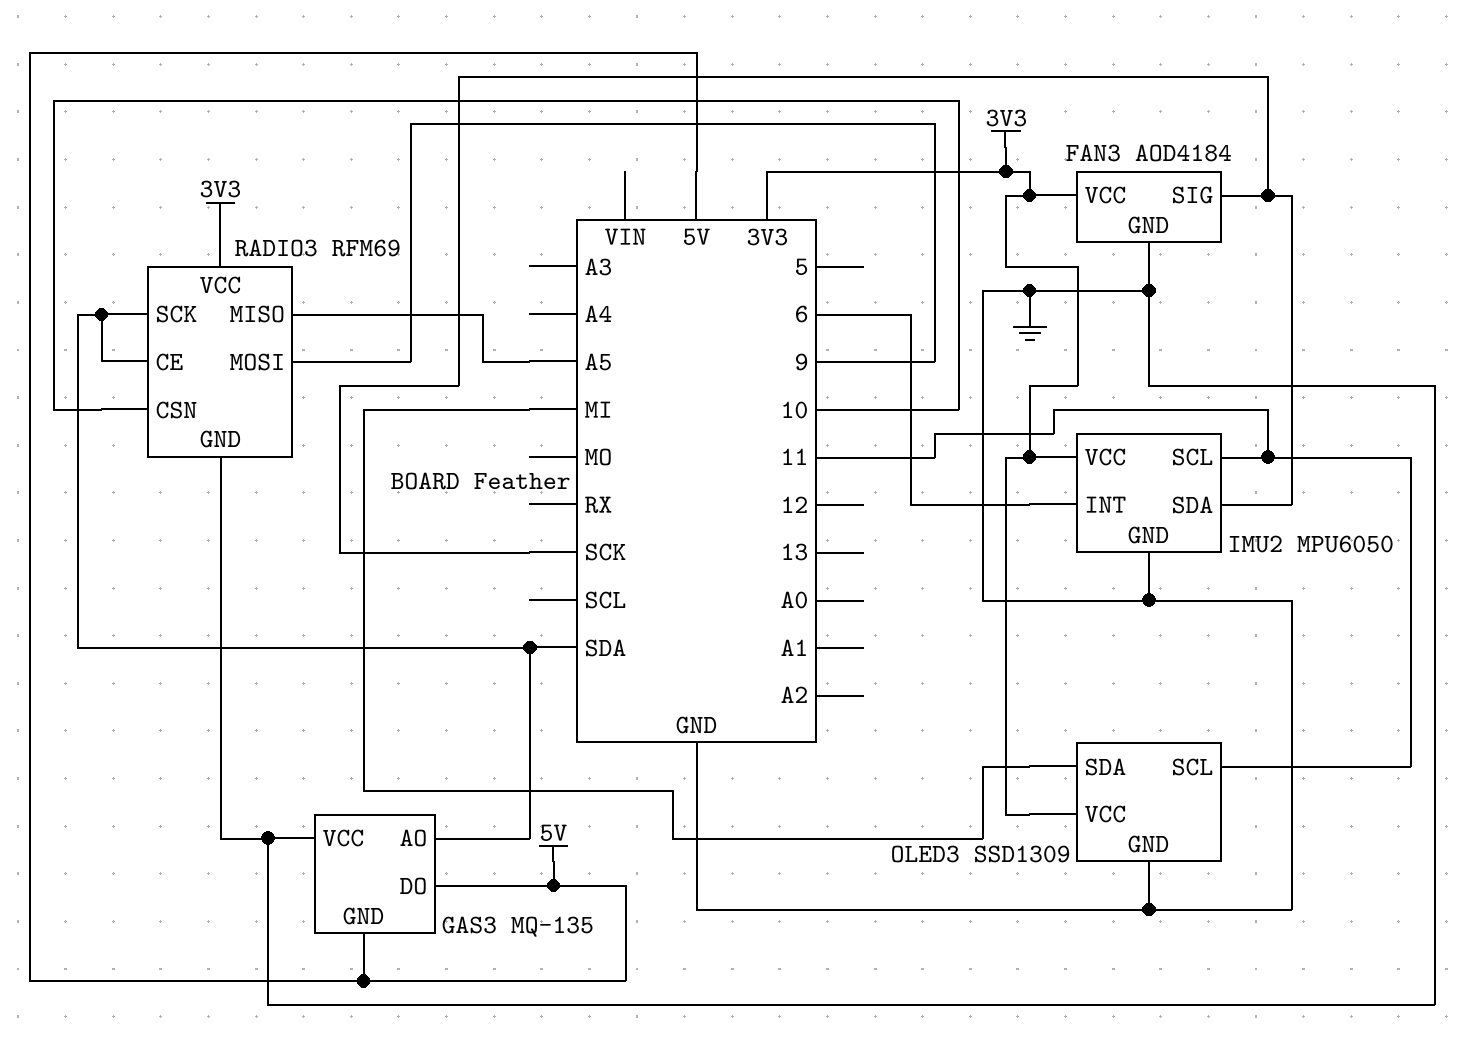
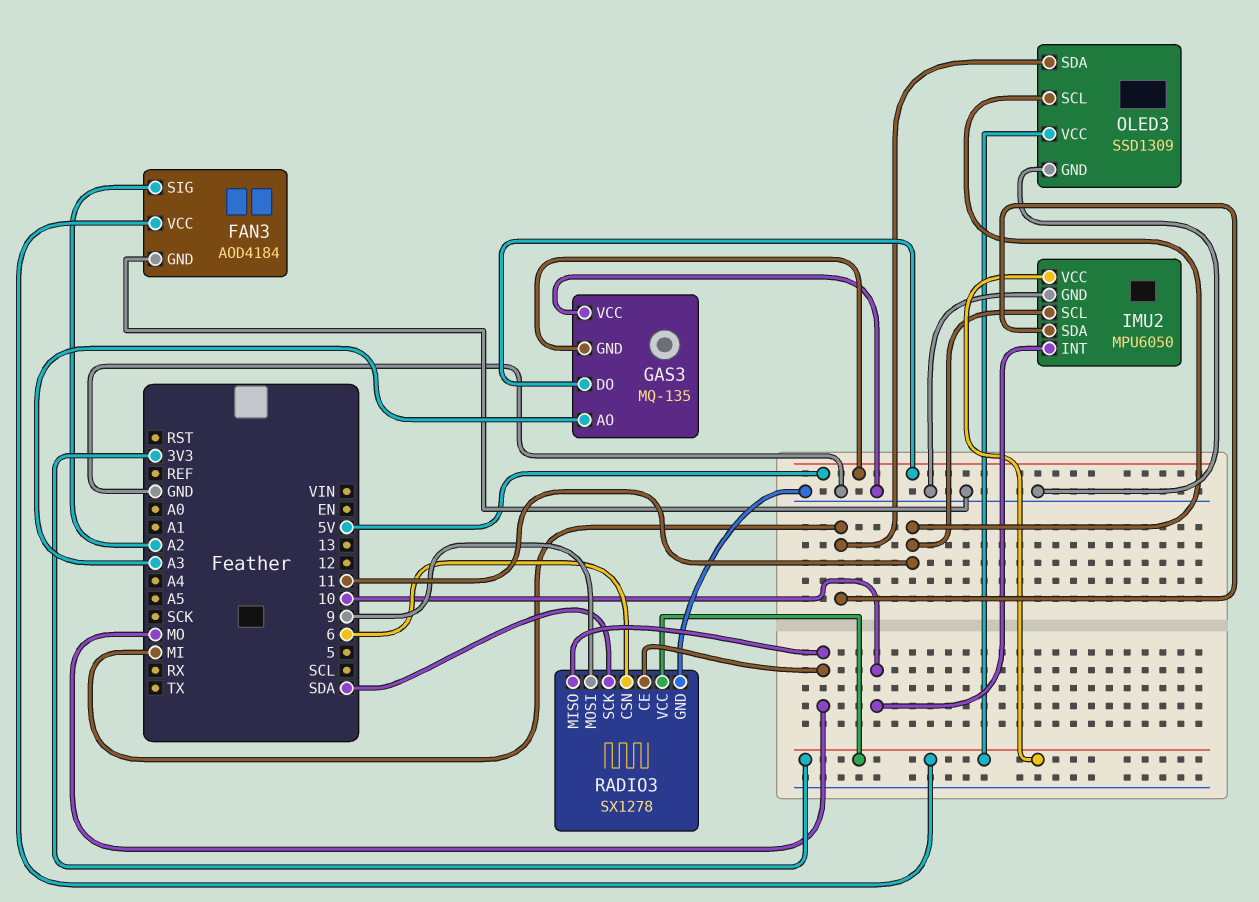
FAN3 pin SIG: SCK -> A2
GAS3 pin AO: SDA -> A3
IMU2 pin INT: 6 -> 10
IMU2 pin SDA: SCK -> MI
RADIO3: RFM69 -> SX1278
RADIO3 pin CE: SDA -> MO
RADIO3 pin CSN: 10 -> 6
RADIO3 pin MISO: A5 -> MO

